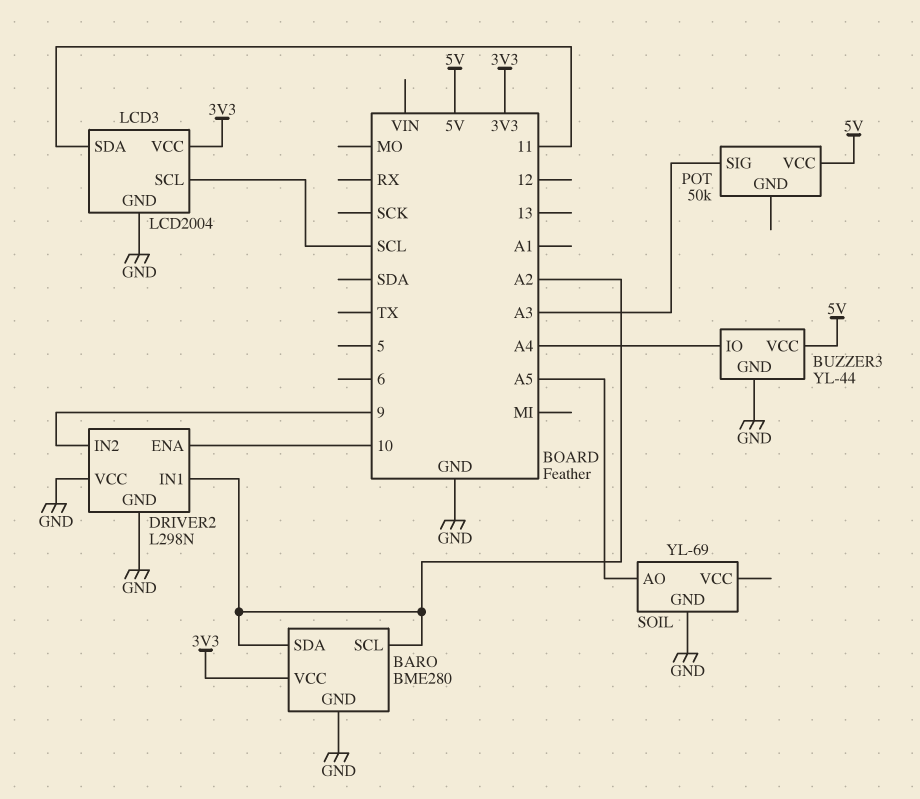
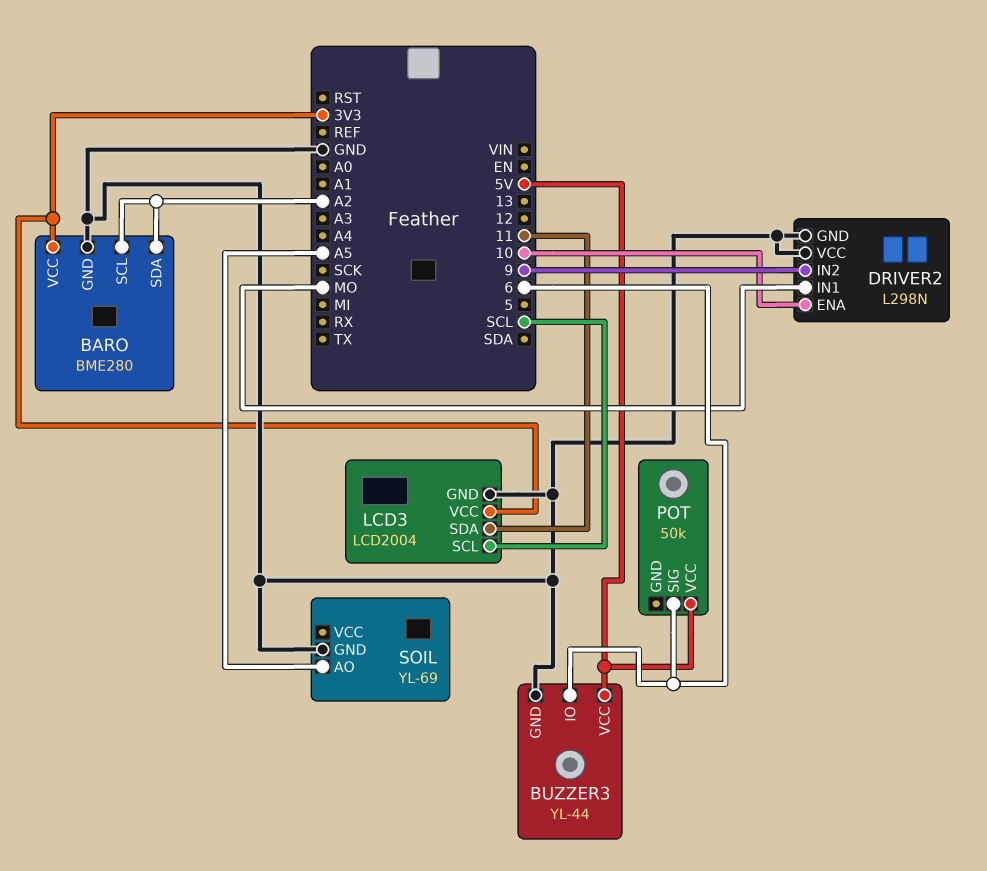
BUZZER3 pin IO: A4 -> 6
DRIVER2 pin IN1: A2 -> MO
POT pin SIG: A3 -> 6

